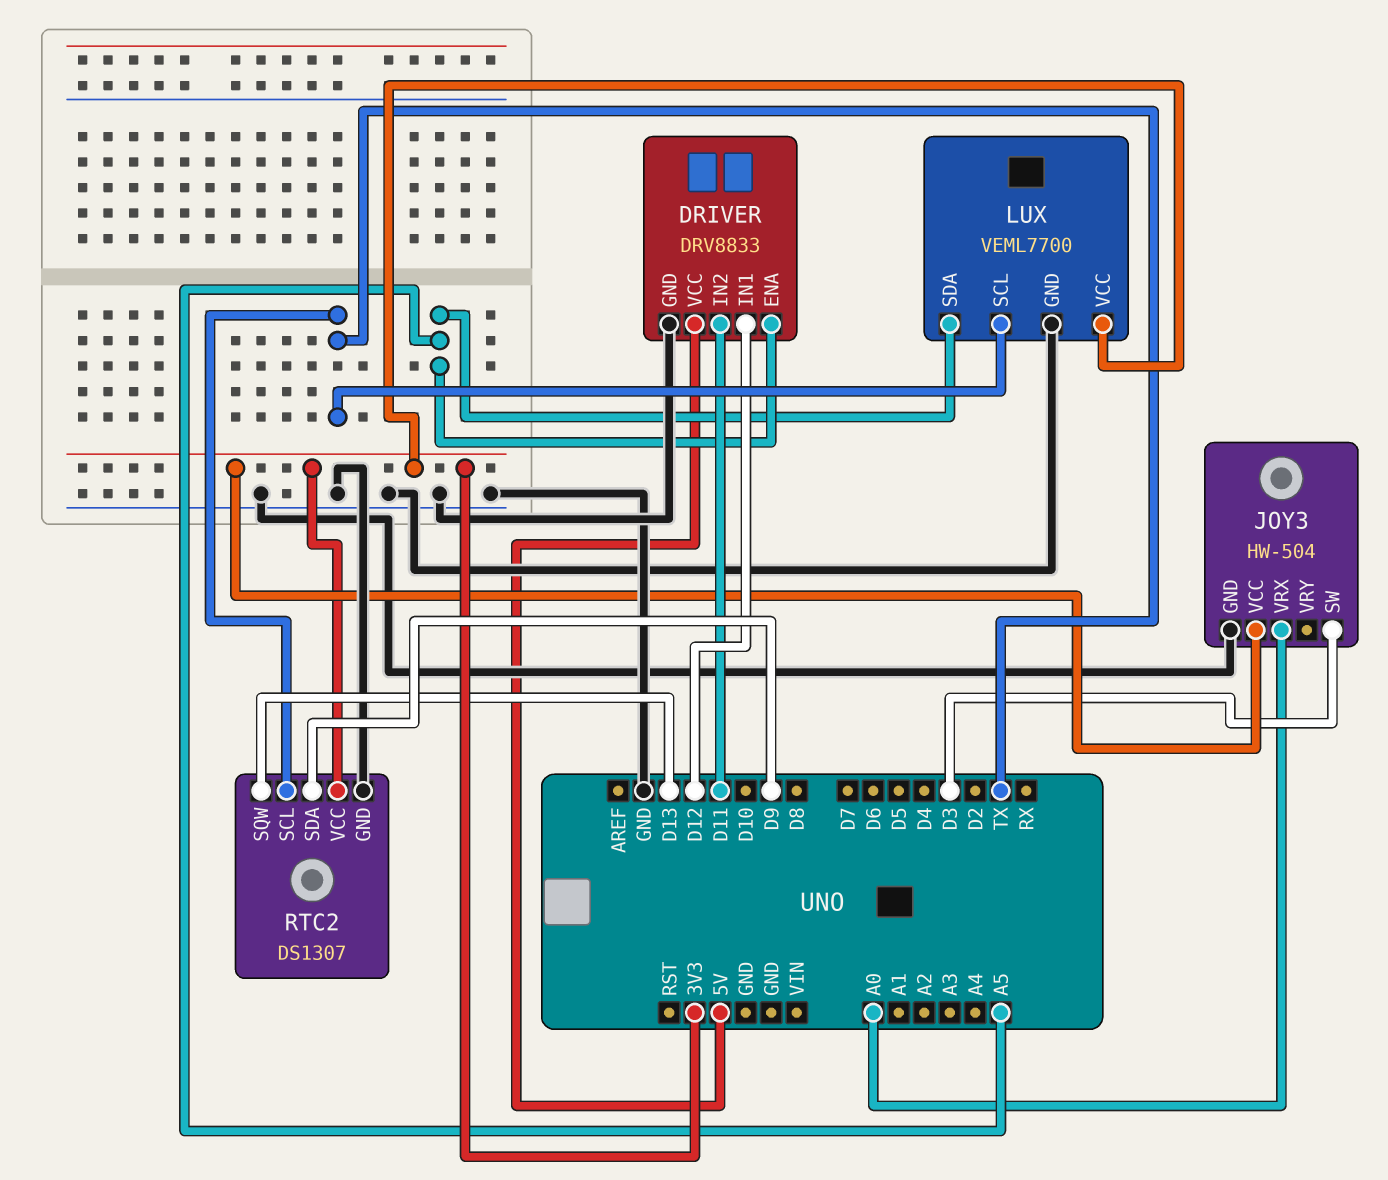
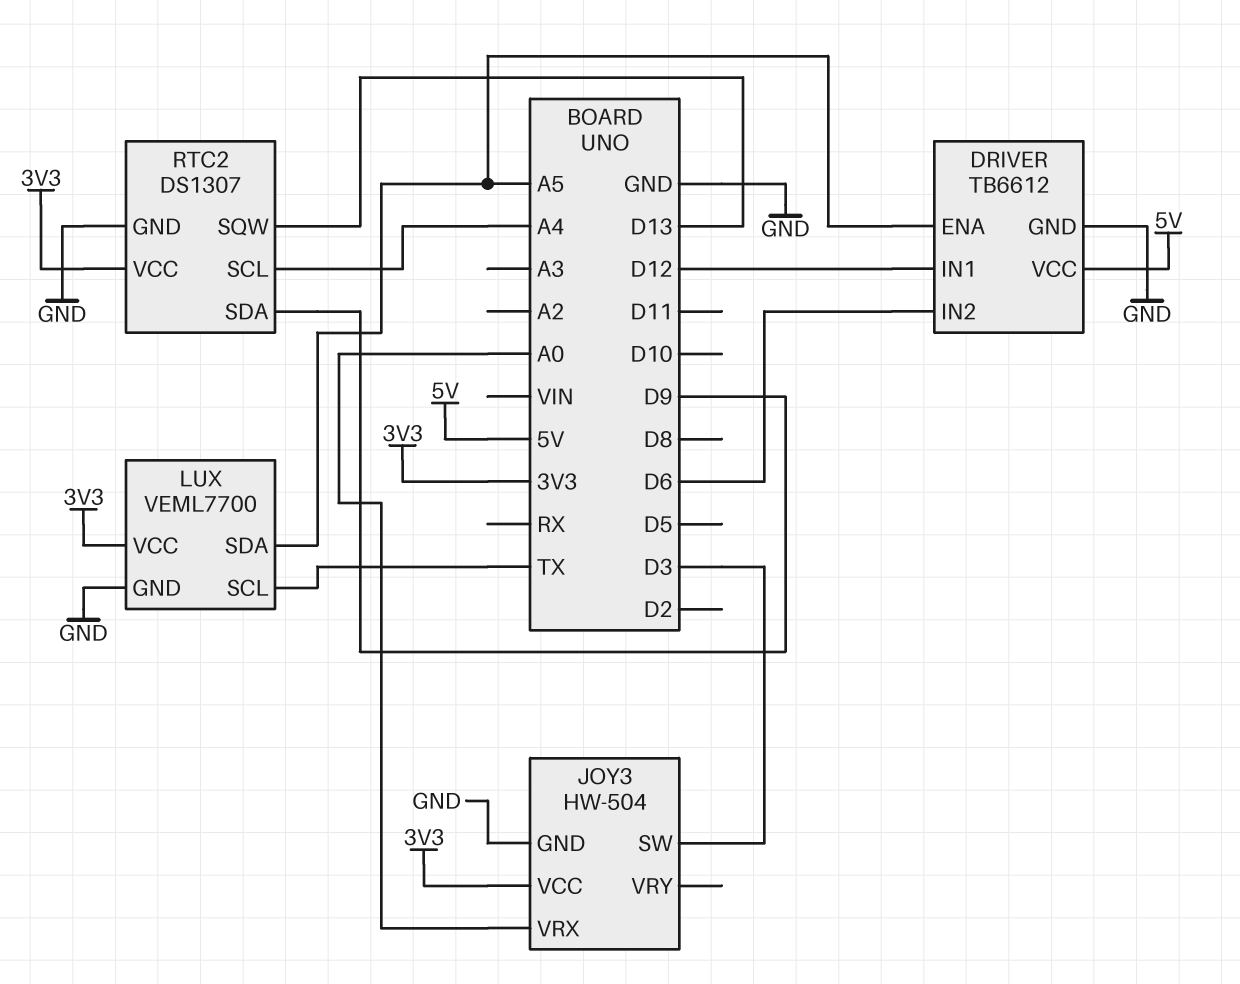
DRIVER: DRV8833 -> TB6612
DRIVER pin IN2: D11 -> D6
RTC2 pin SCL: TX -> A4

